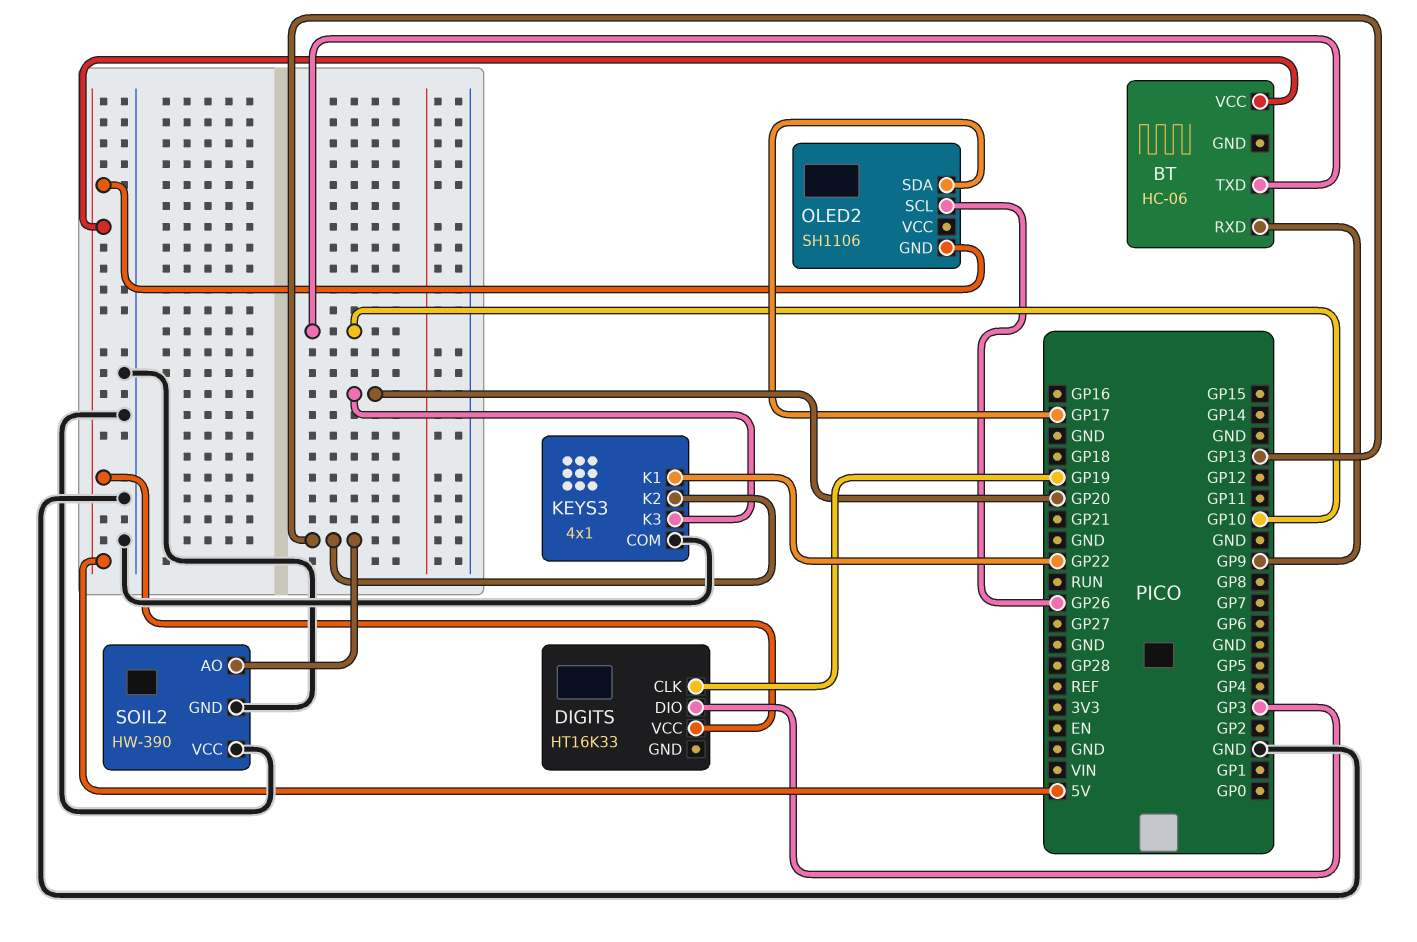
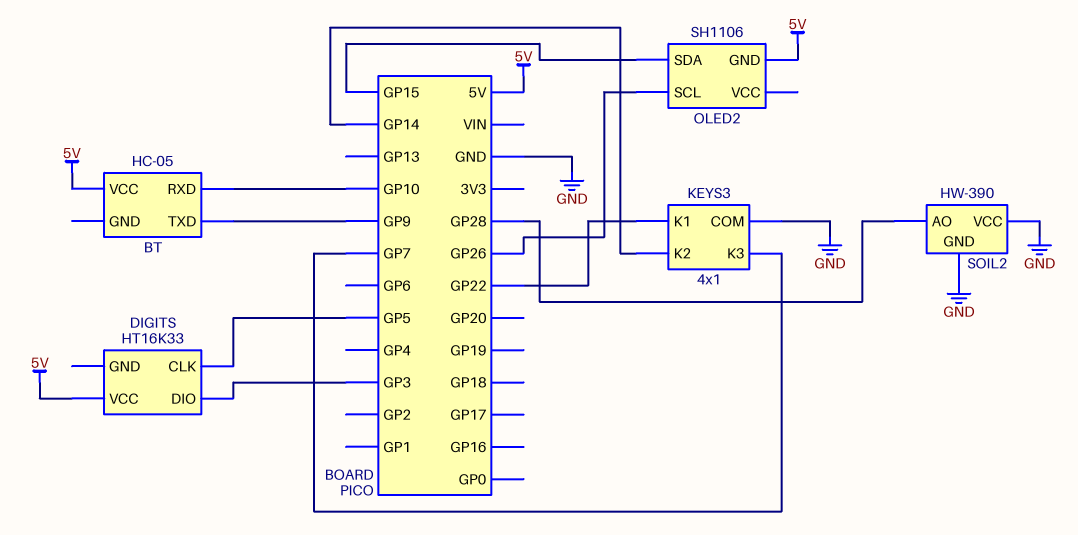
BT: HC-06 -> HC-05
BT pin RXD: GP9 -> GP10
BT pin TXD: GP10 -> GP9
DIGITS pin CLK: GP19 -> GP5
KEYS3 pin K2: GP13 -> GP14
KEYS3 pin K3: GP20 -> GP7
OLED2 pin SDA: GP17 -> GP15
SOIL2 pin AO: GP13 -> GP28

